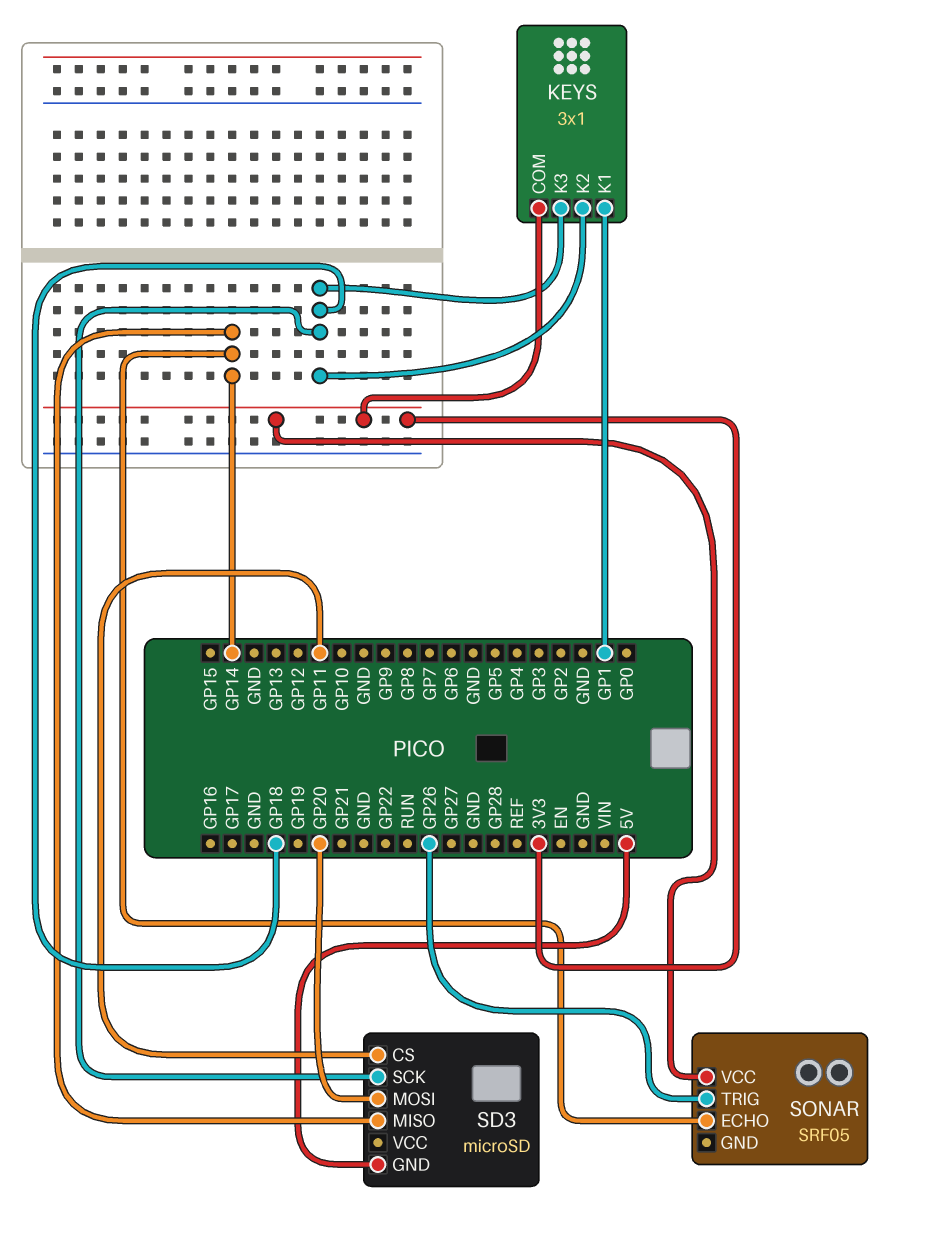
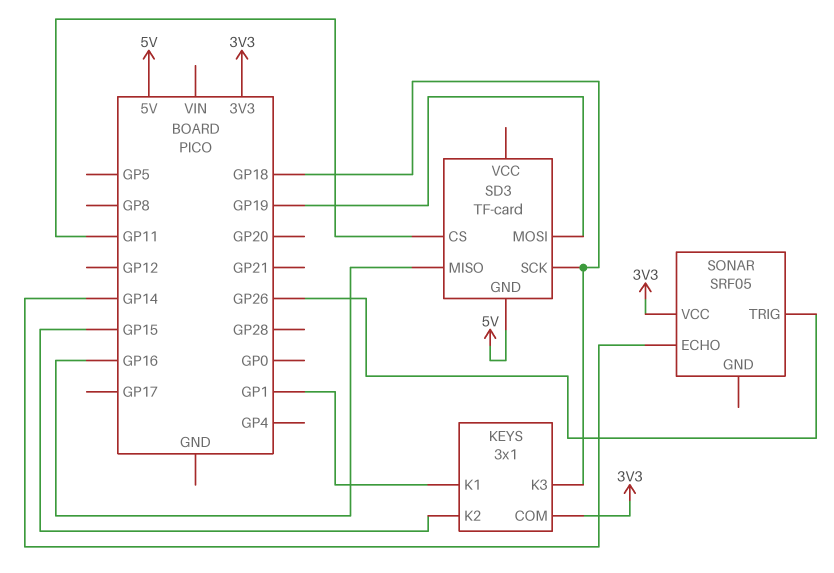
KEYS pin K2: GP18 -> GP15
SD3: microSD -> TF-card
SD3 pin MISO: GP14 -> GP16
SD3 pin MOSI: GP20 -> GP19

